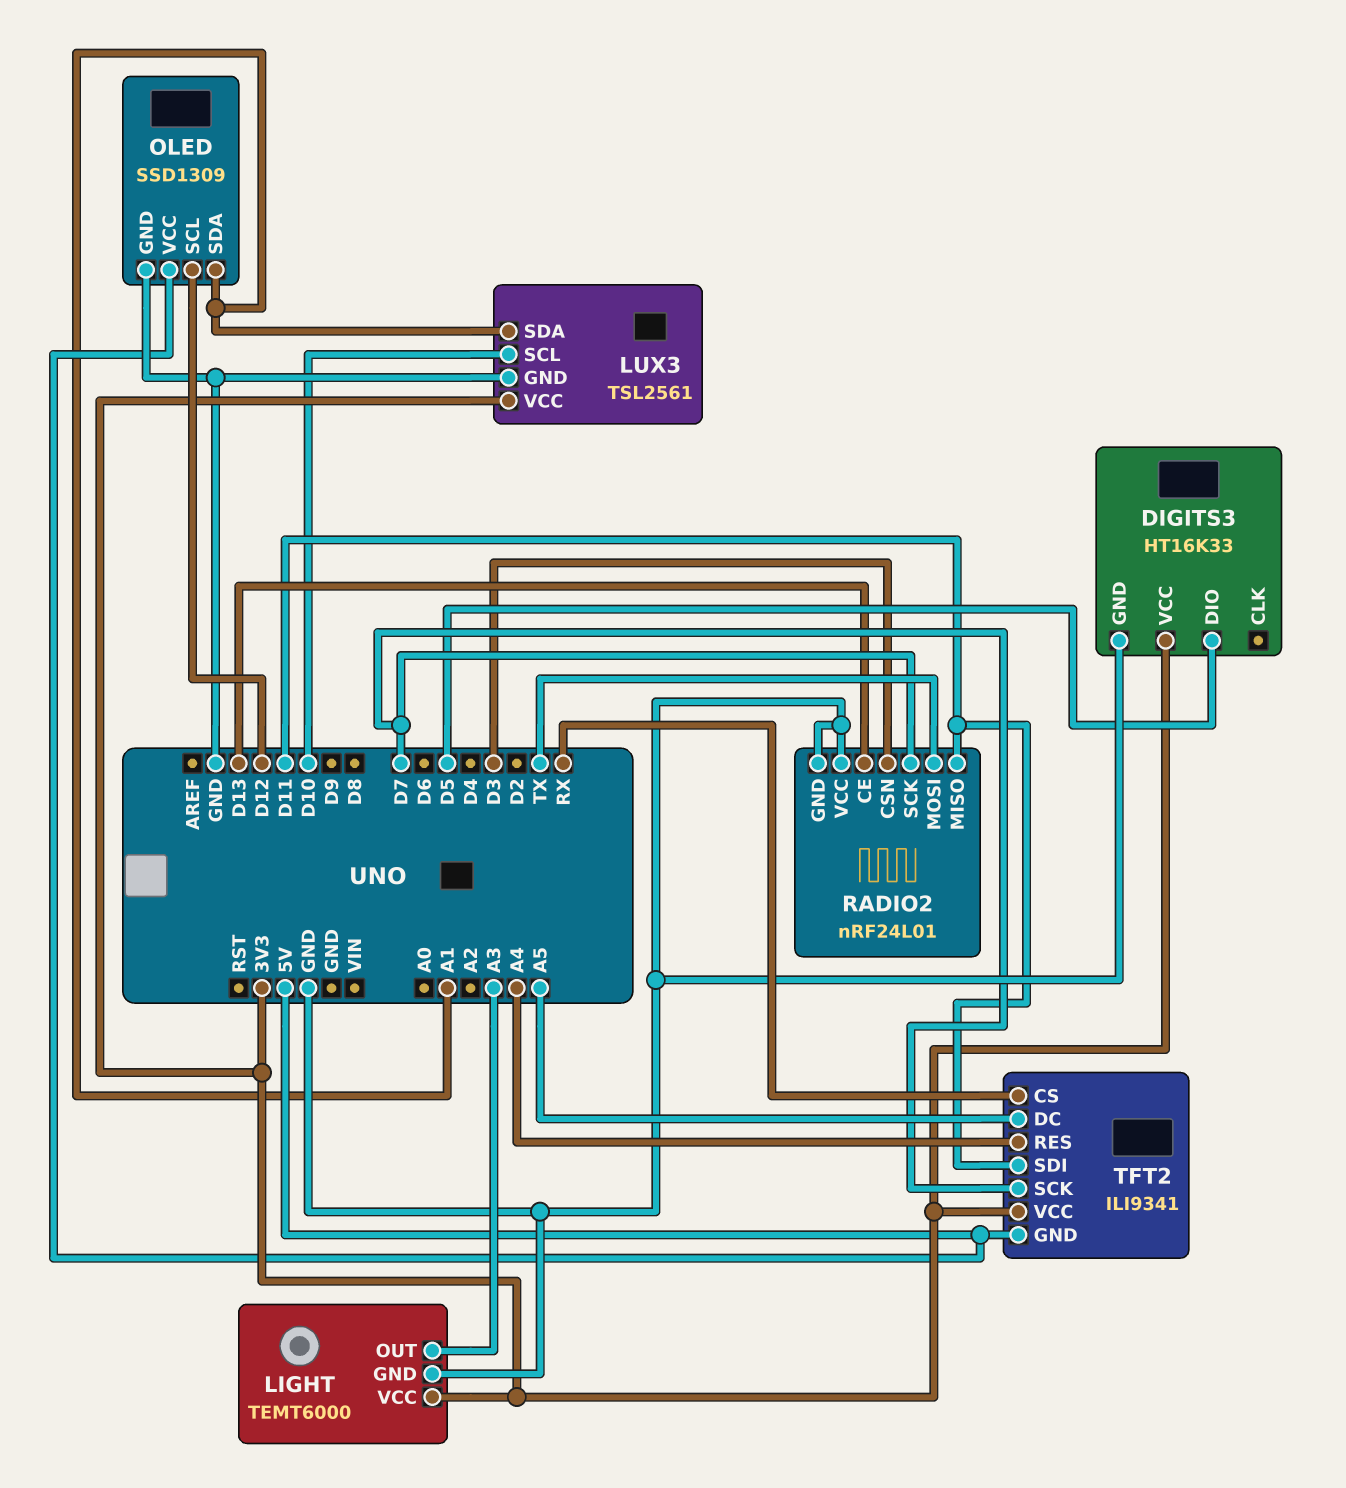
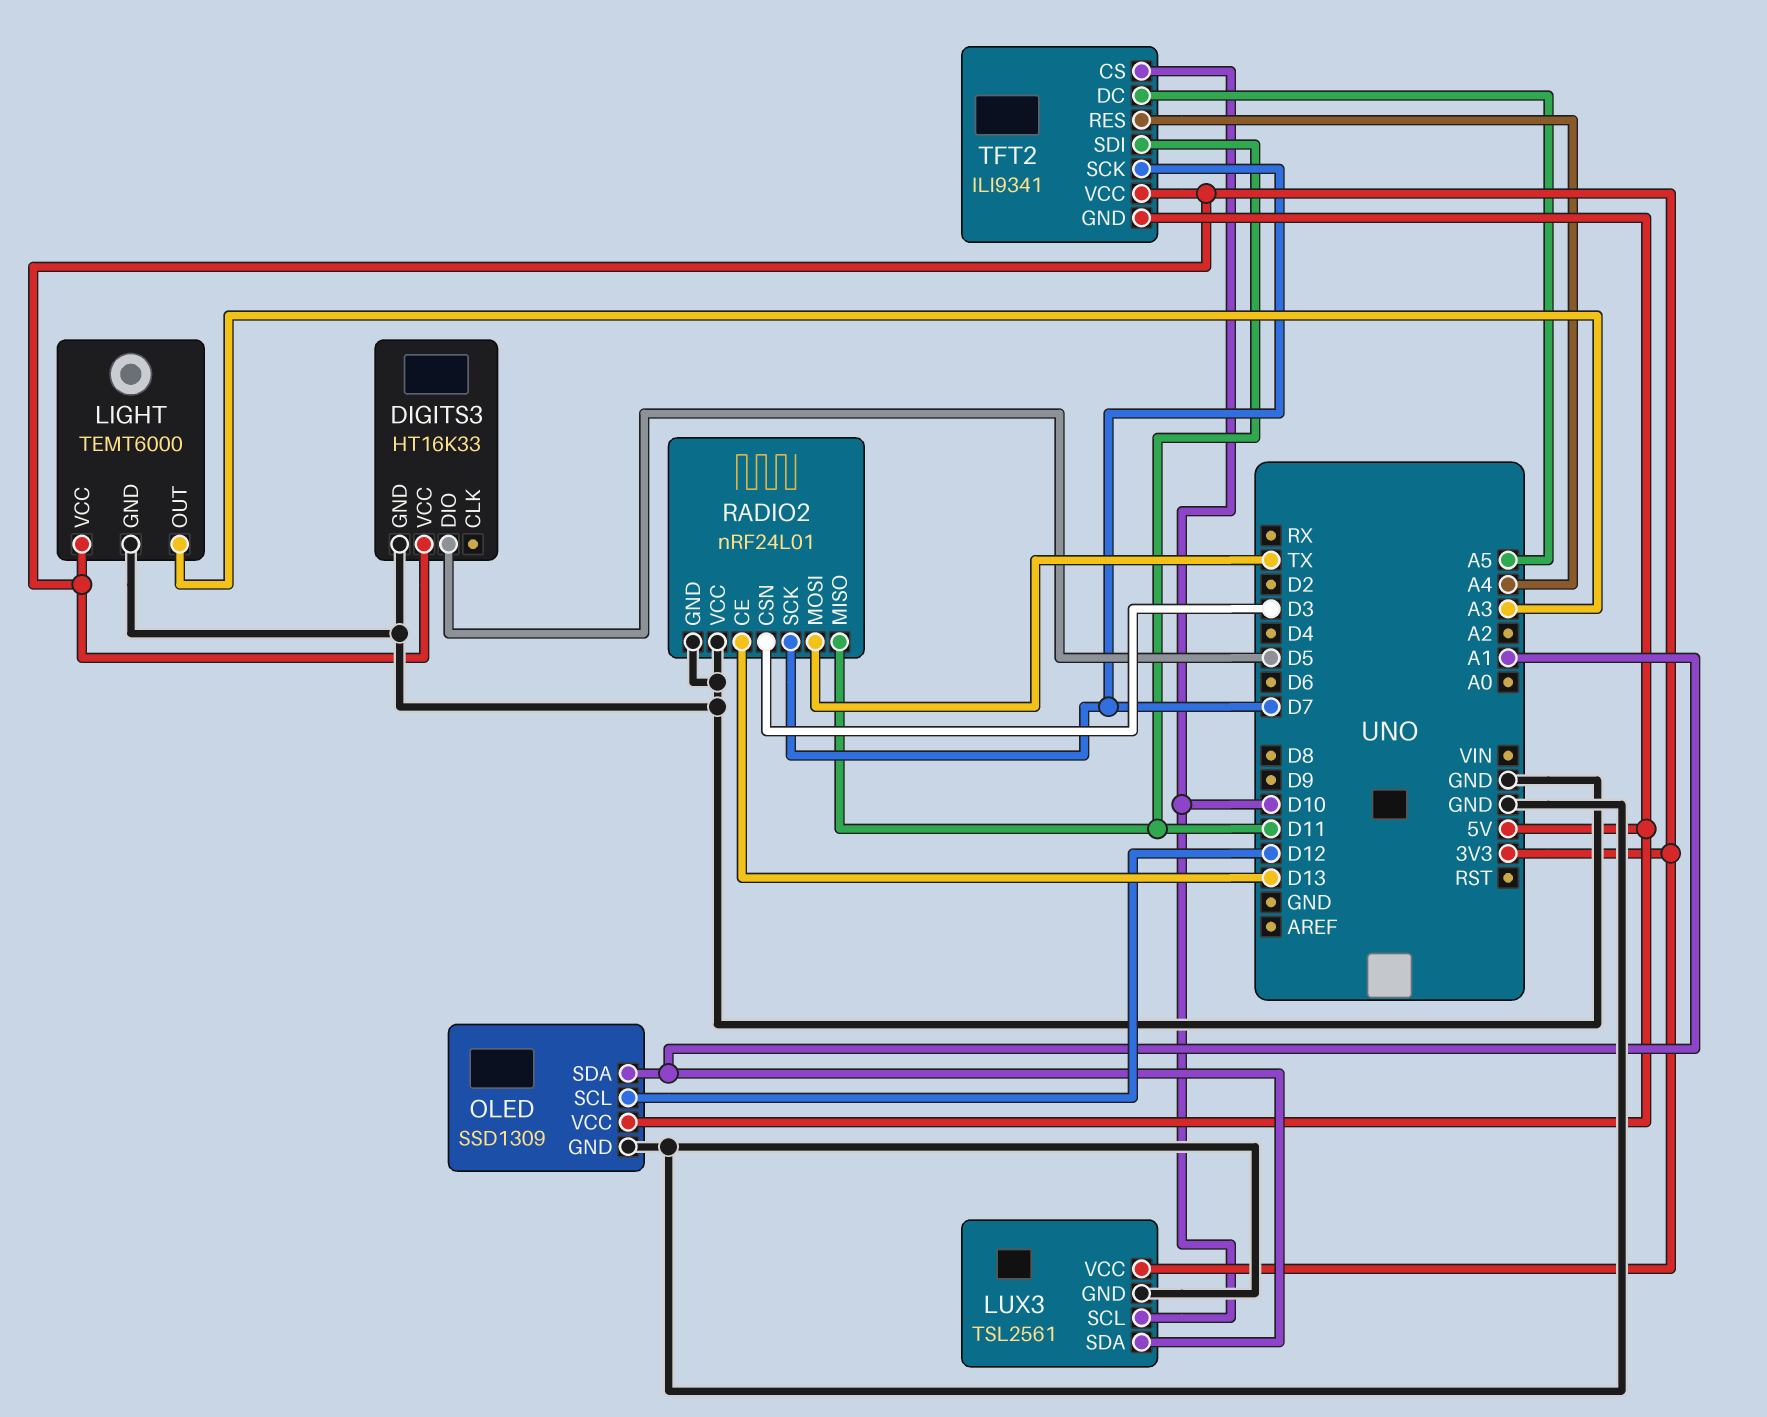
TFT2 pin CS: RX -> D10

